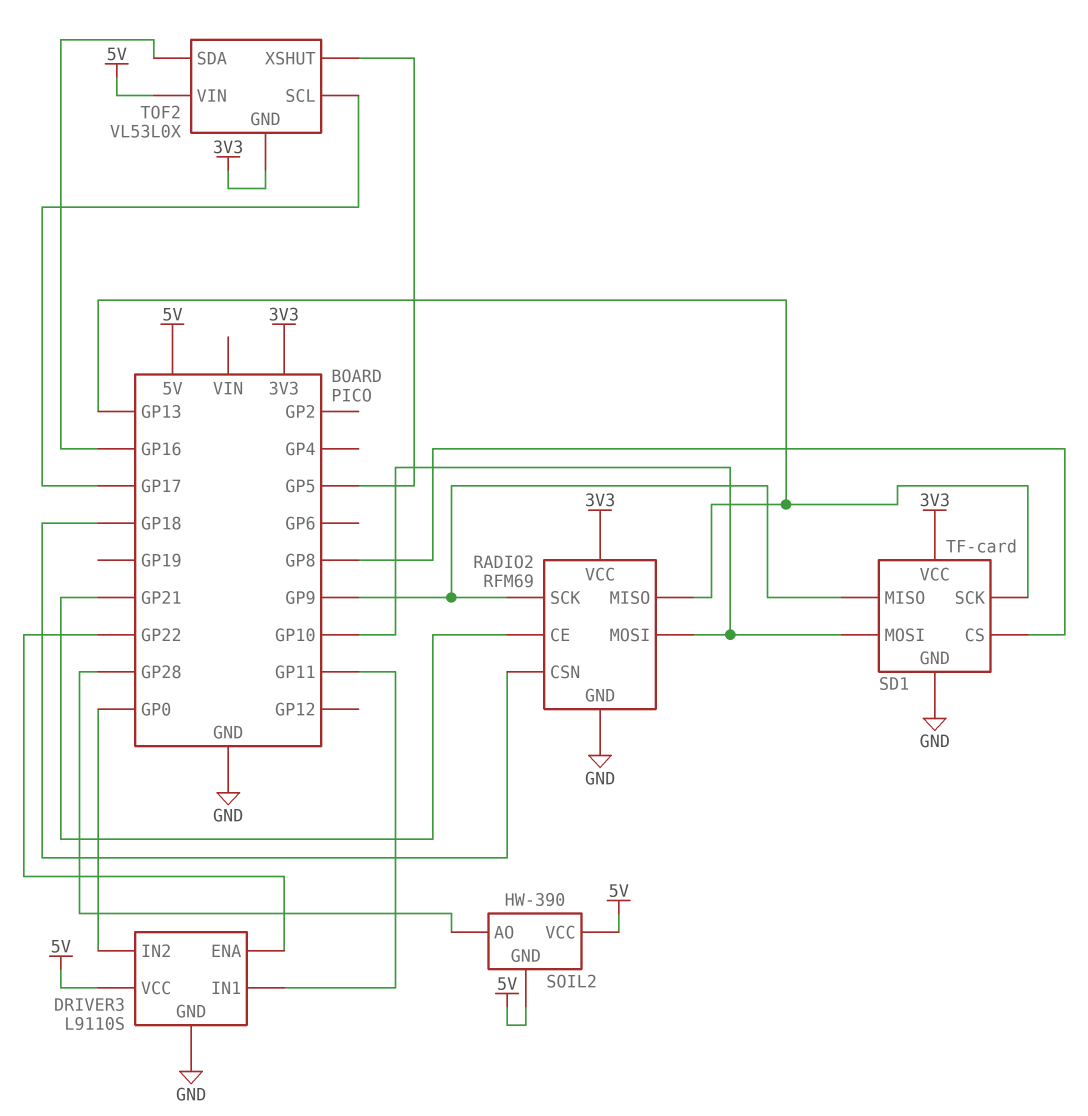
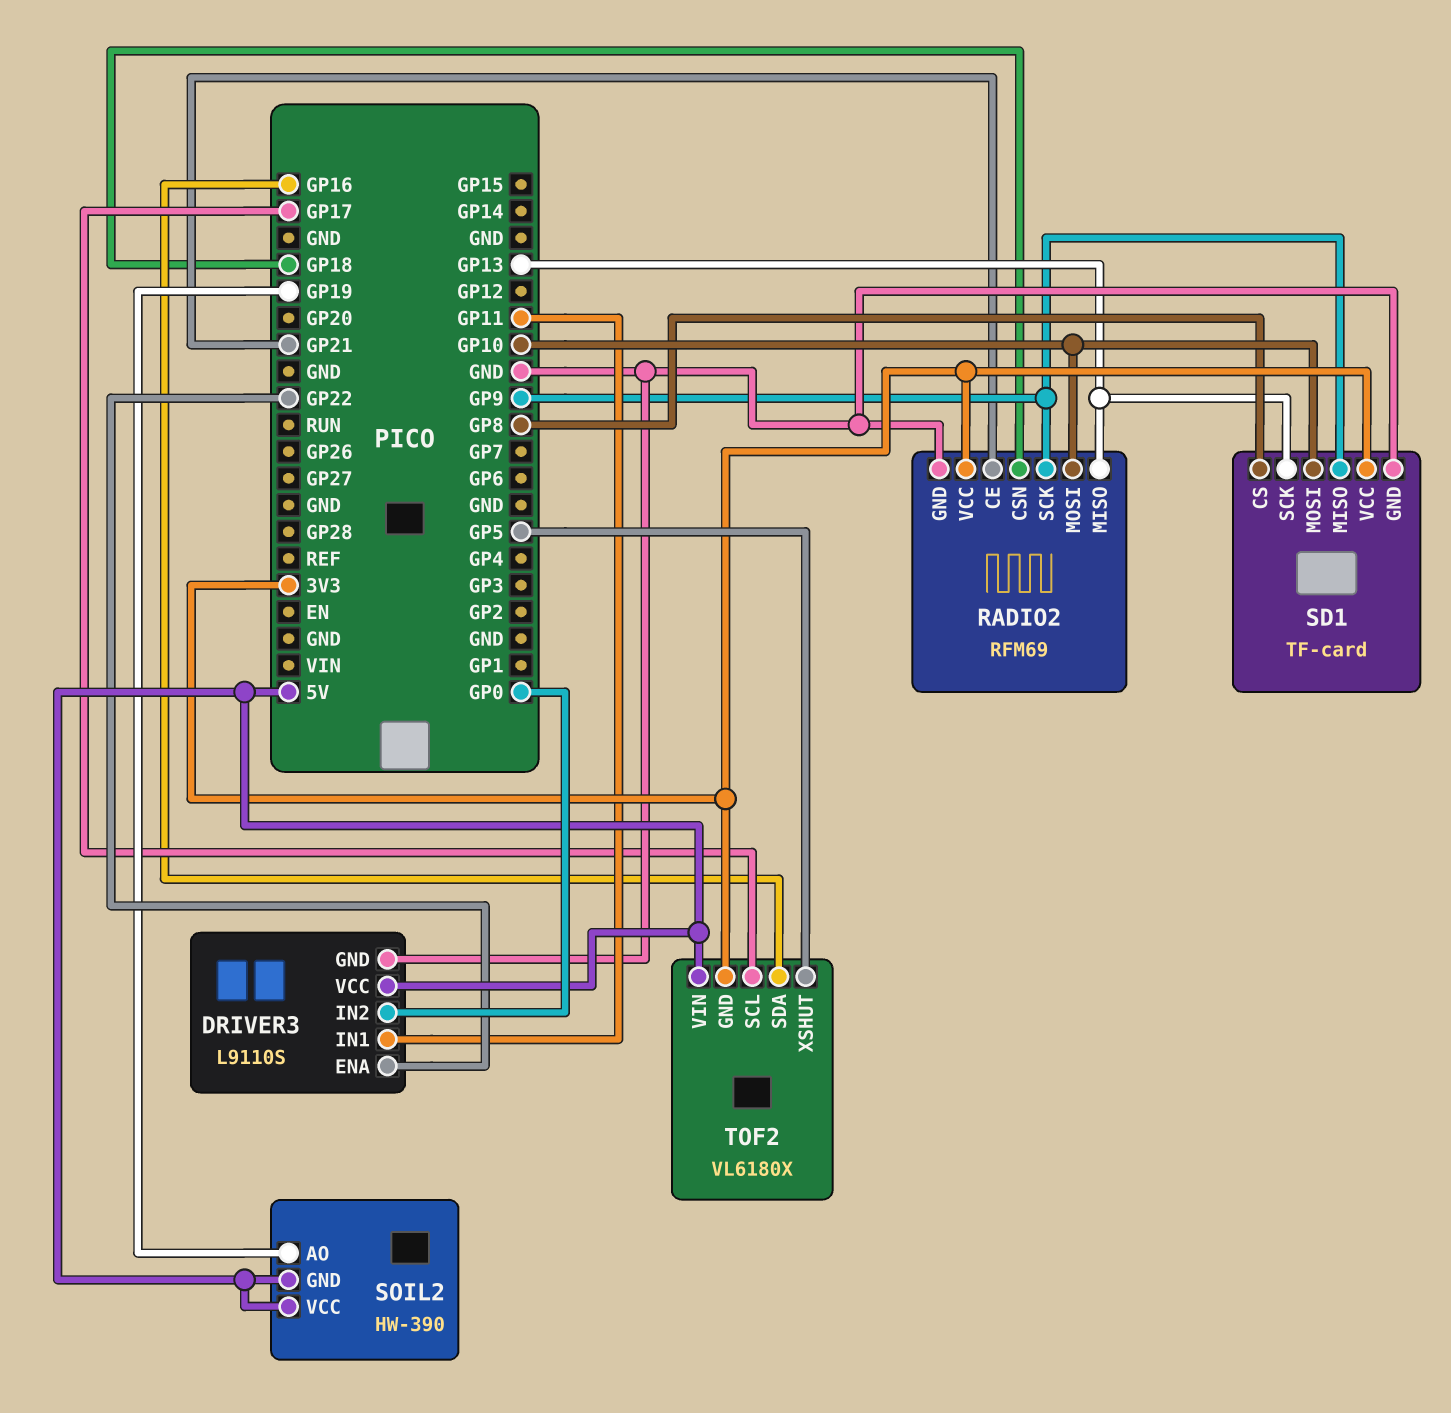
SOIL2 pin AO: GP28 -> GP19
TOF2: VL53L0X -> VL6180X

